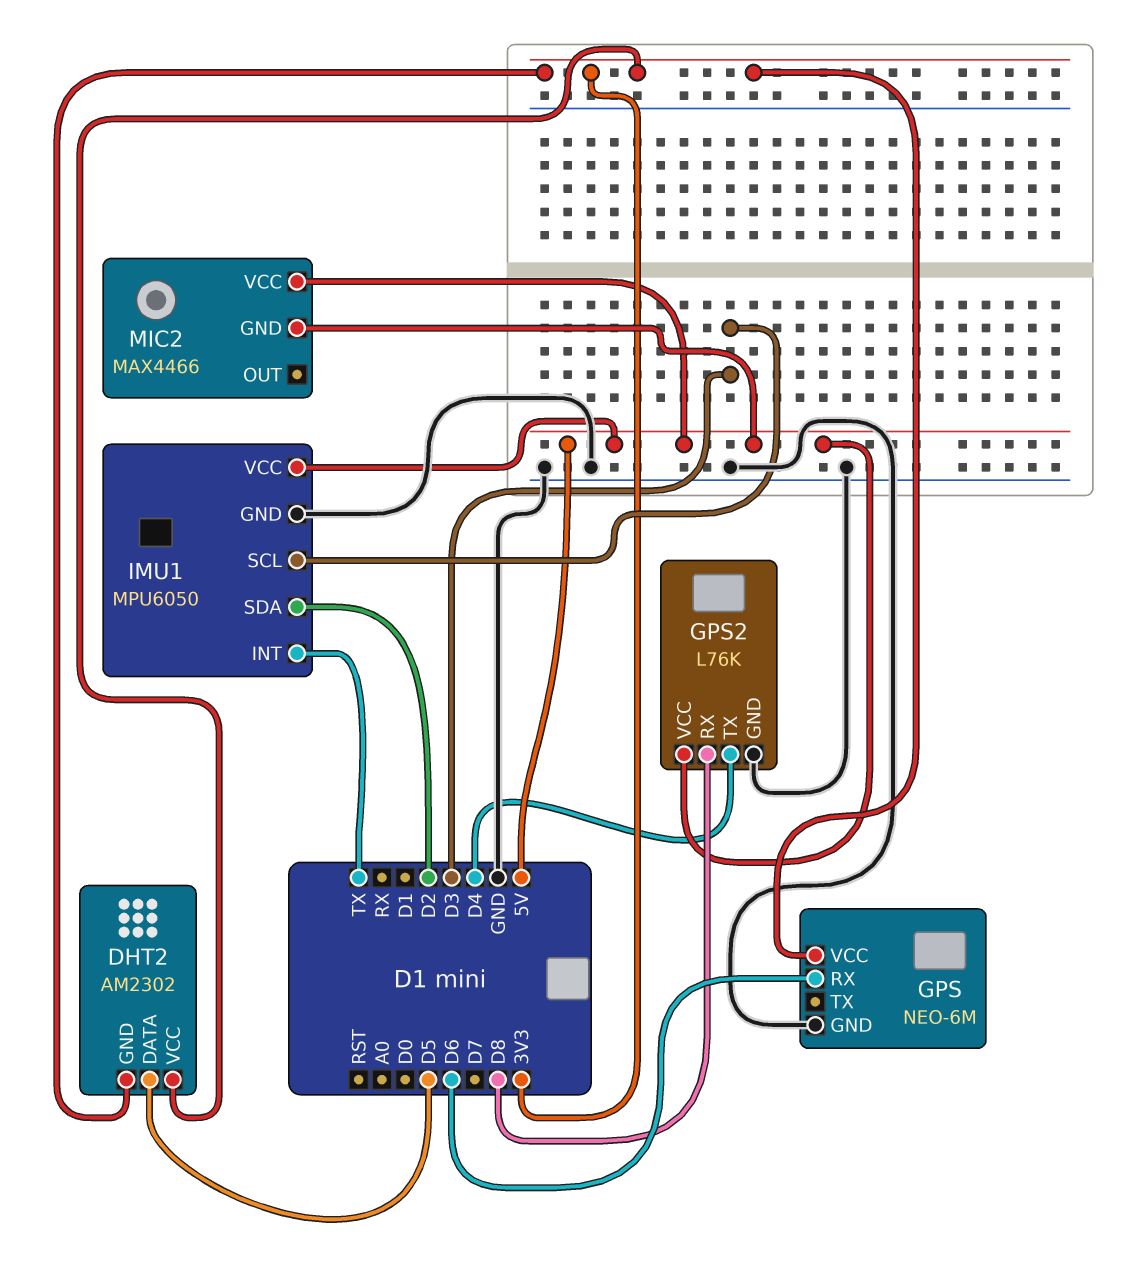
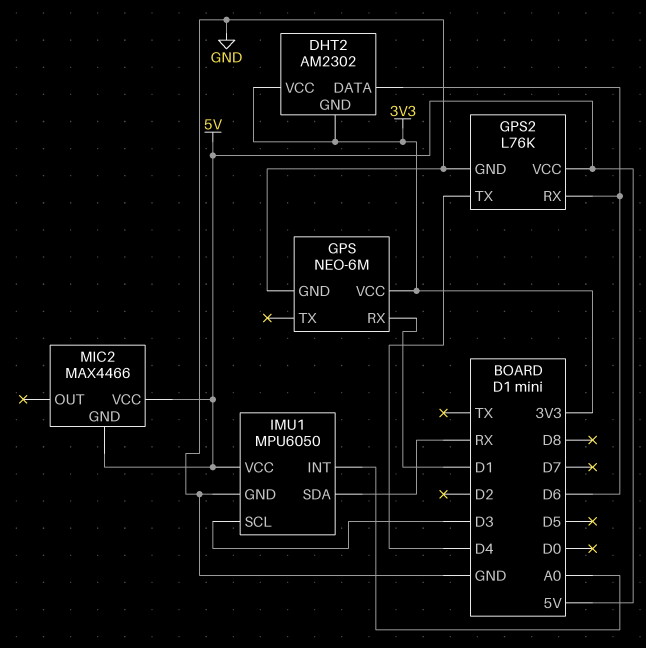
DHT2 pin DATA: D5 -> D6
GPS pin RX: D6 -> D1
GPS2 pin RX: D8 -> D6
IMU1 pin INT: TX -> A0
IMU1 pin SDA: D2 -> RX

